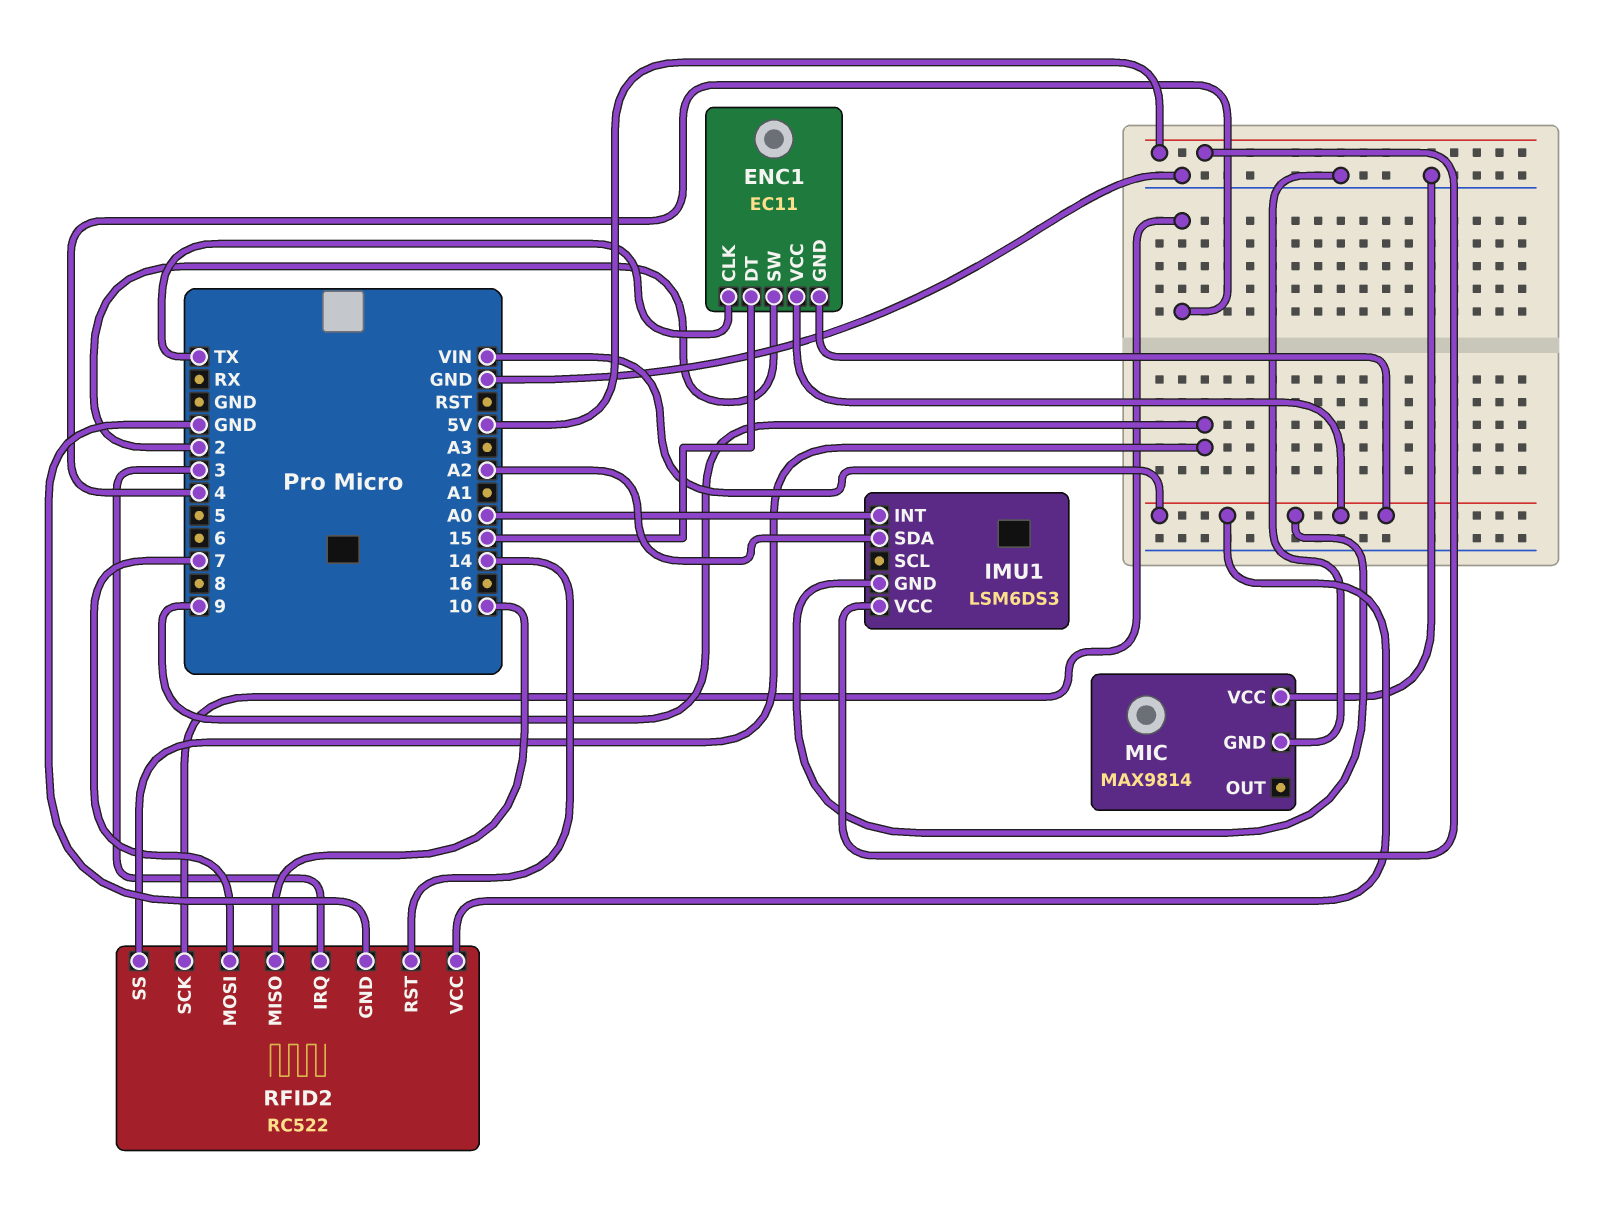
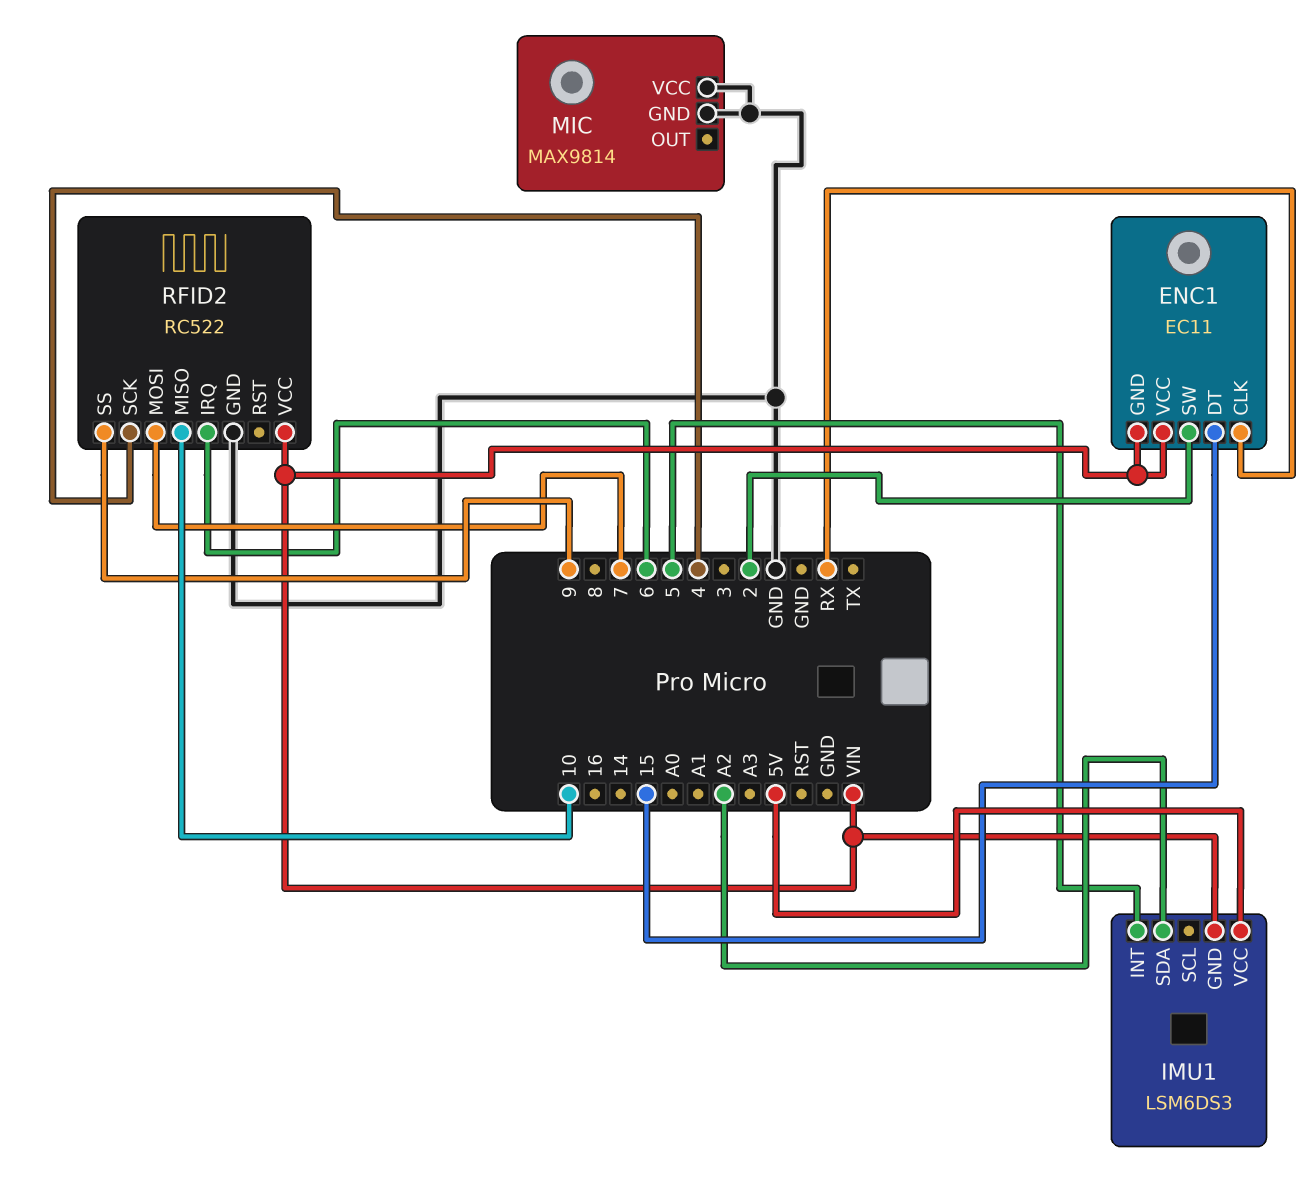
ENC1 pin CLK: TX -> RX
IMU1 pin INT: A0 -> 5
RFID2 pin IRQ: 3 -> 6
RFID2 pin RST: 14 -> none

